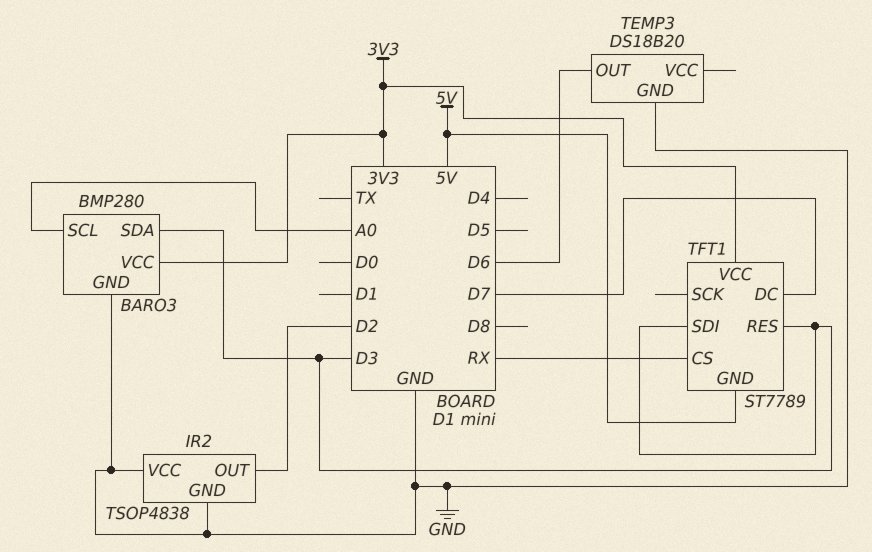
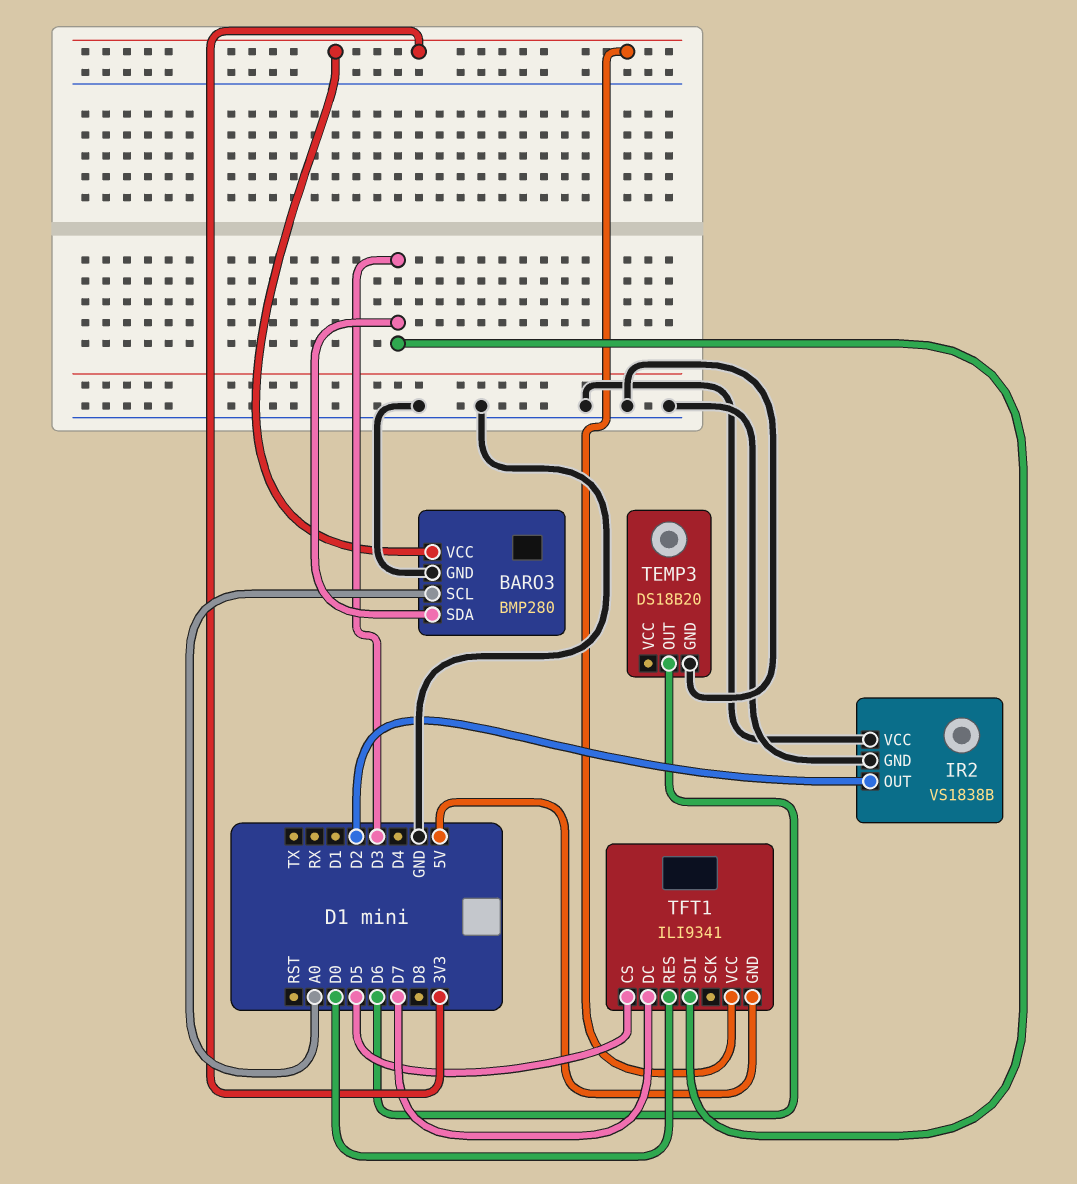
IR2: TSOP4838 -> VS1838B
TFT1: ST7789 -> ILI9341
TFT1 pin CS: RX -> D5
TFT1 pin RES: D3 -> D0

